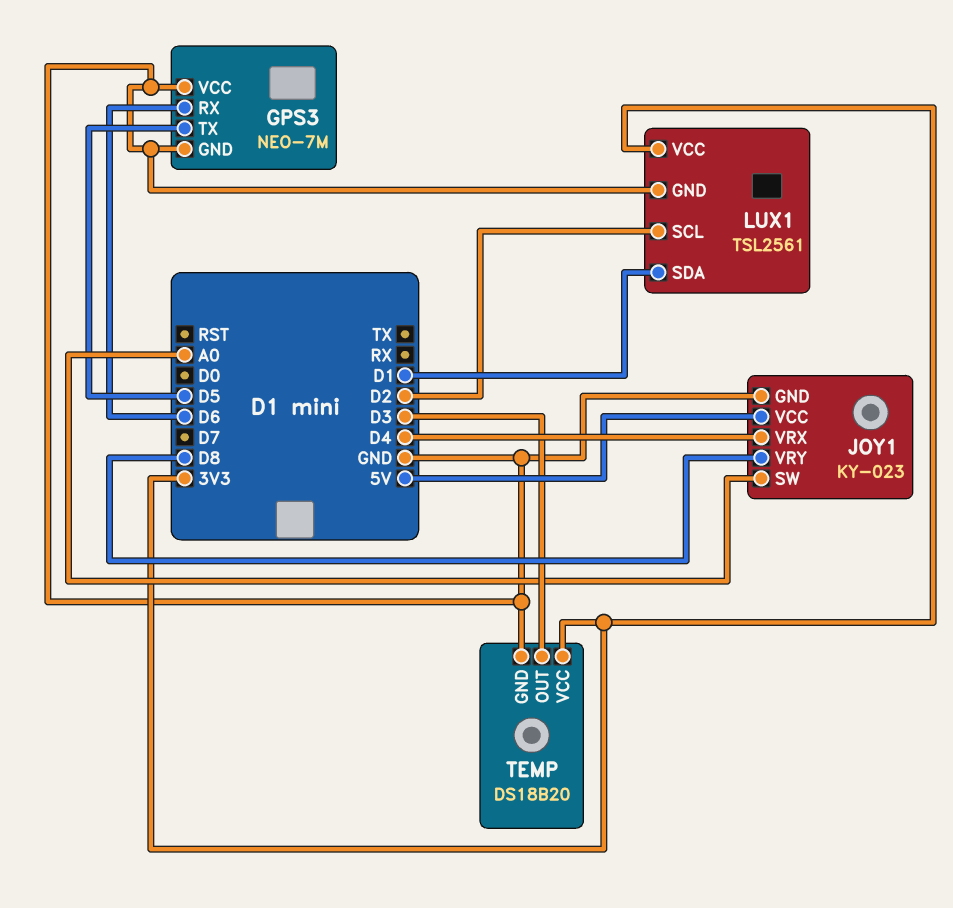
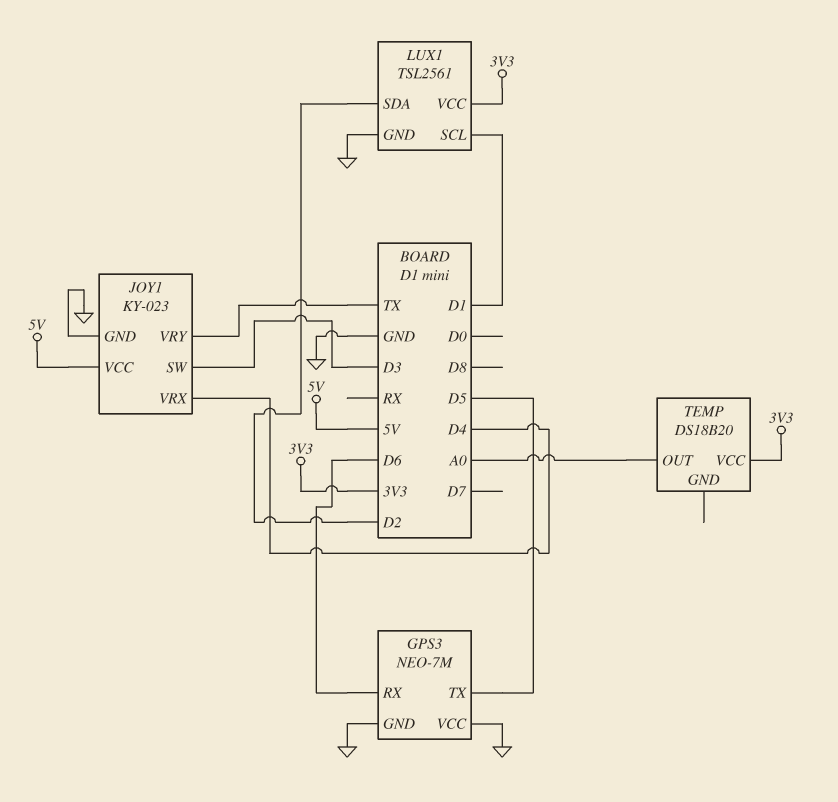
JOY1 pin SW: A0 -> D3
JOY1 pin VRY: D8 -> TX
LUX1 pin SCL: D2 -> D1
LUX1 pin SDA: D1 -> D2
TEMP pin GND: GND -> none
TEMP pin OUT: D3 -> A0

